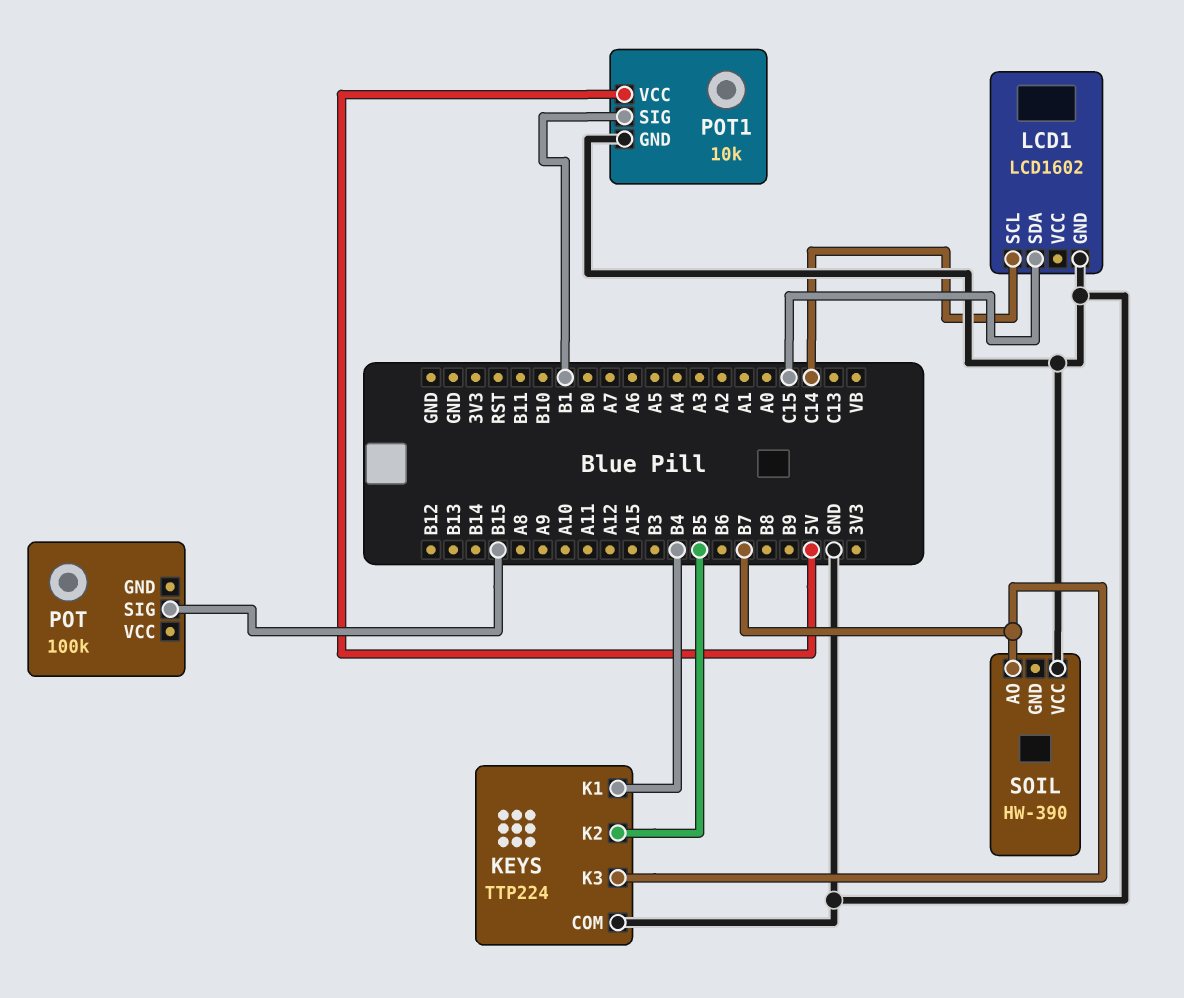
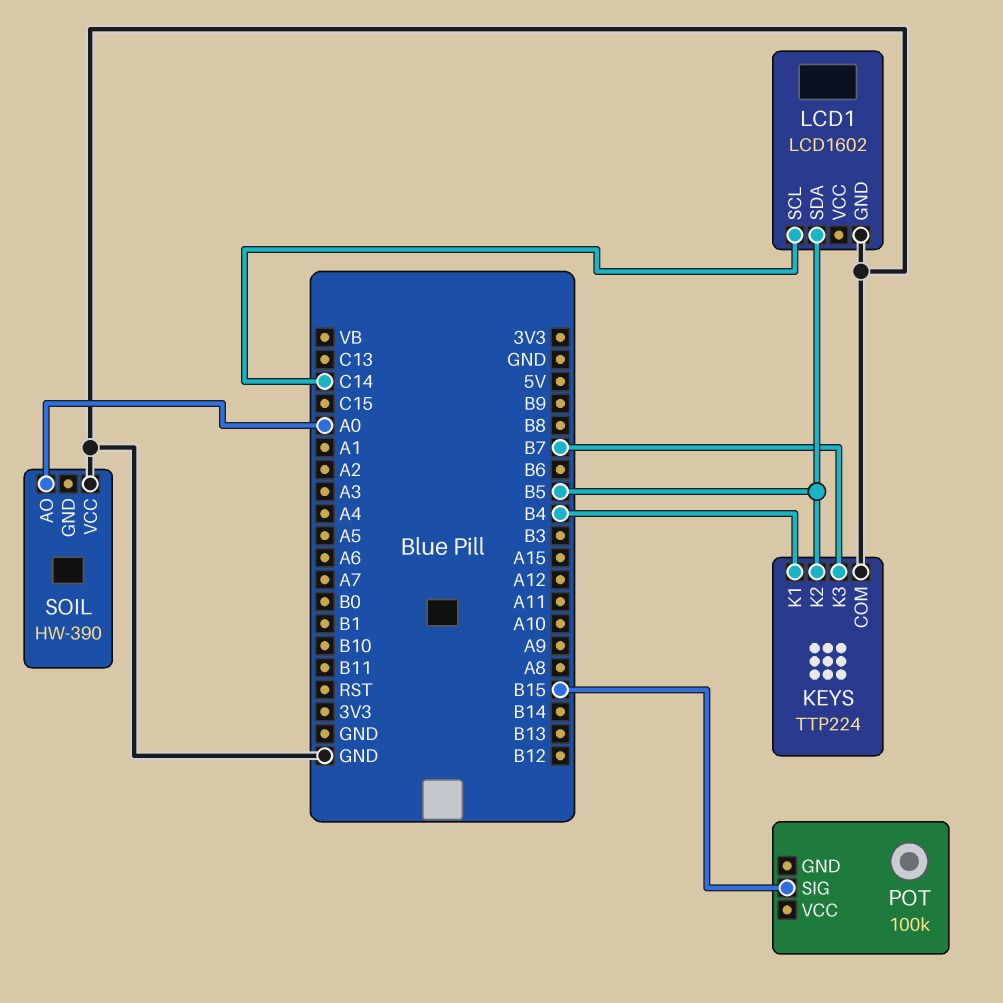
LCD1 pin SDA: C15 -> B5
POT1: 10k -> none
POT1 pin GND: GND -> none
POT1 pin SIG: B1 -> none
POT1 pin VCC: 5V -> none
SOIL pin AO: B7 -> A0

